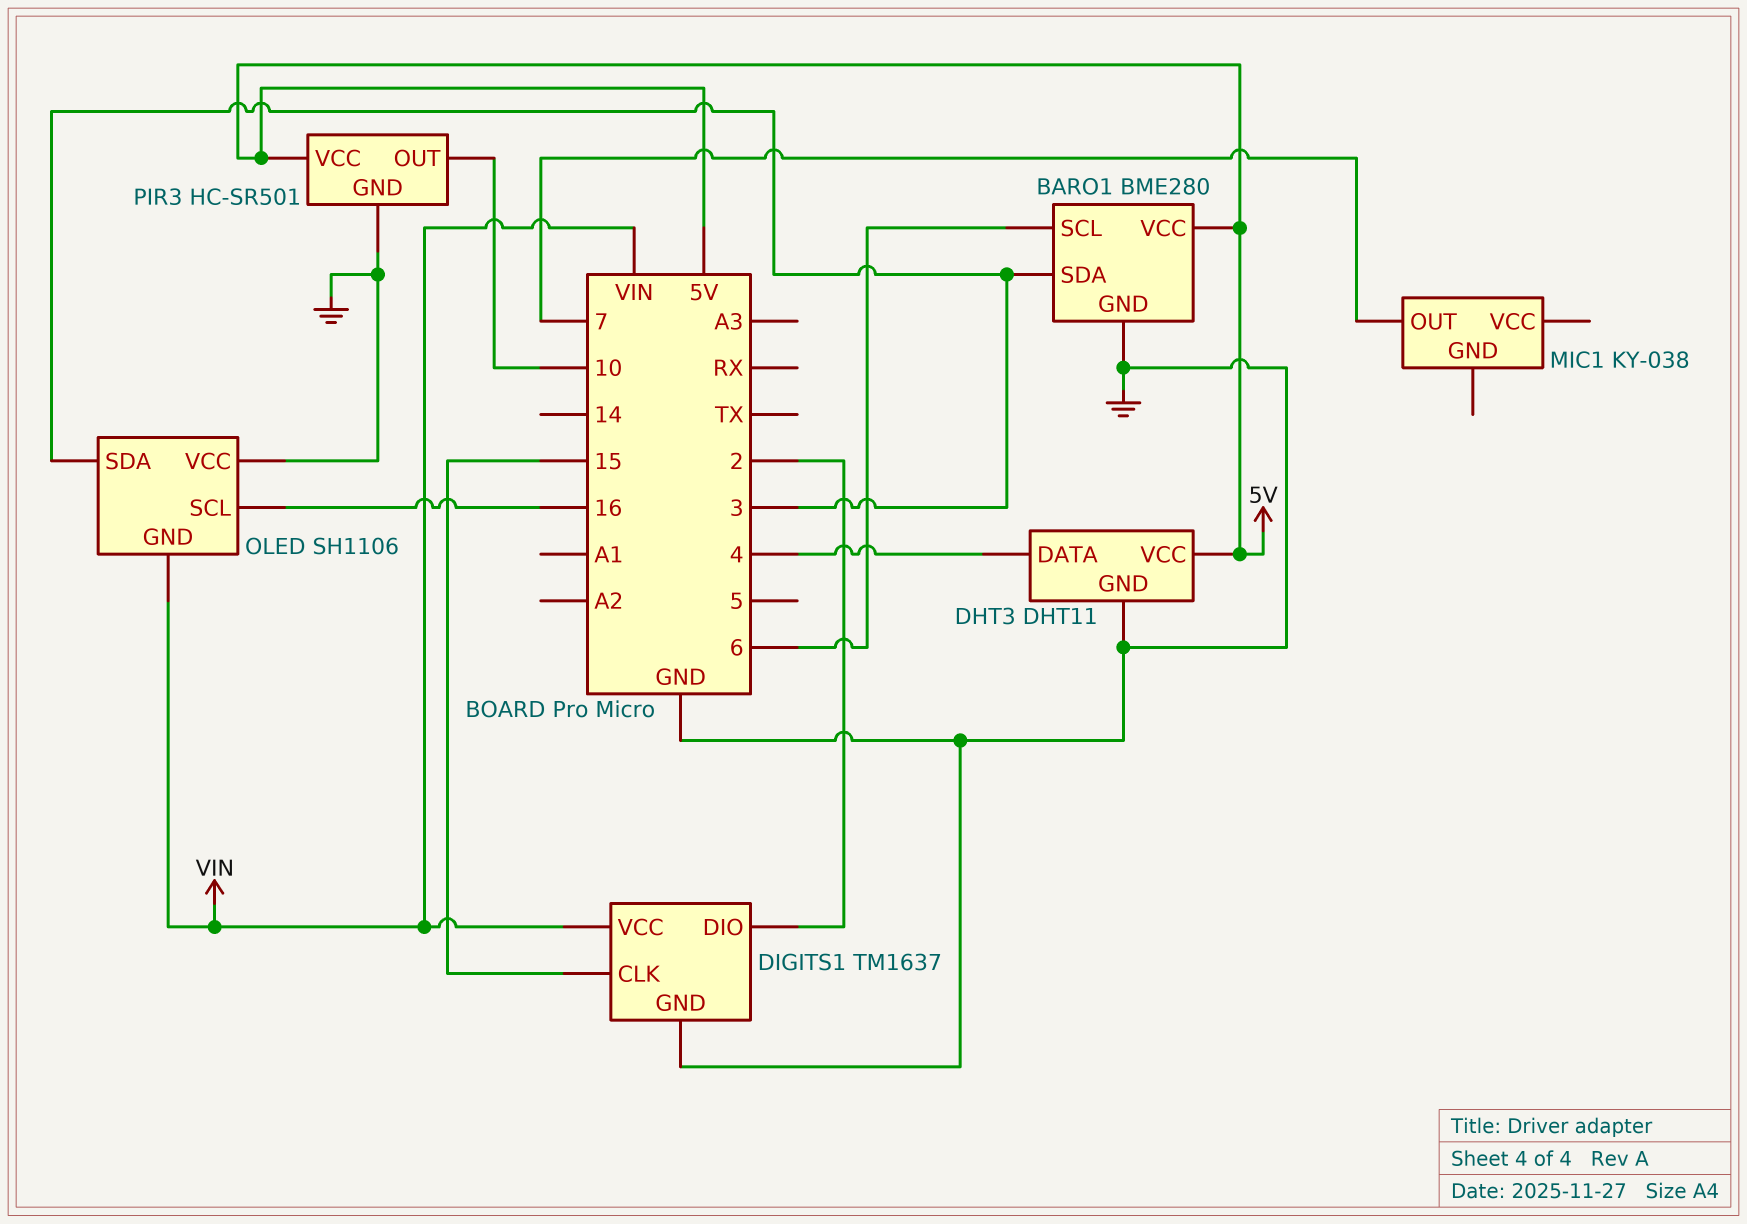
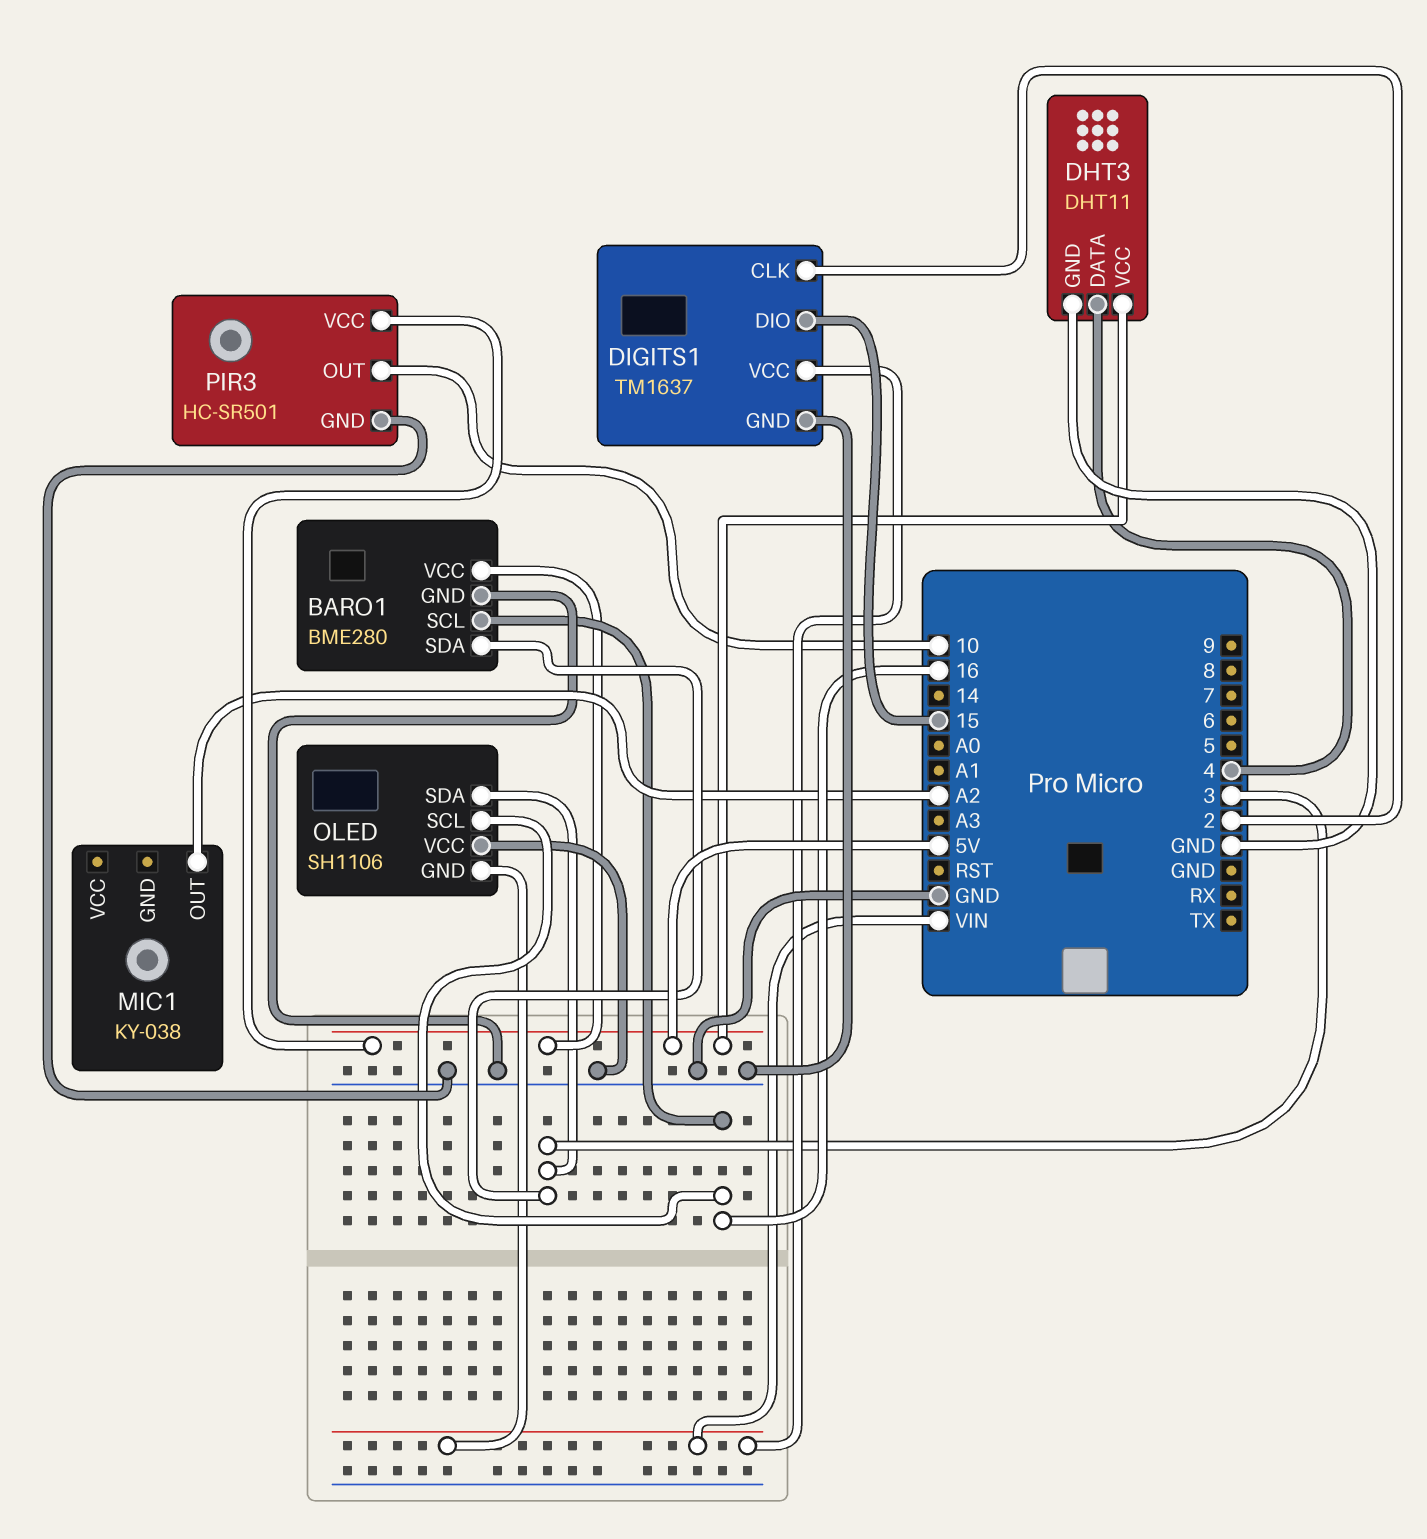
BARO1 pin SCL: 6 -> 16
DIGITS1 pin CLK: 15 -> 2
DIGITS1 pin DIO: 2 -> 15
MIC1 pin OUT: 7 -> A2

